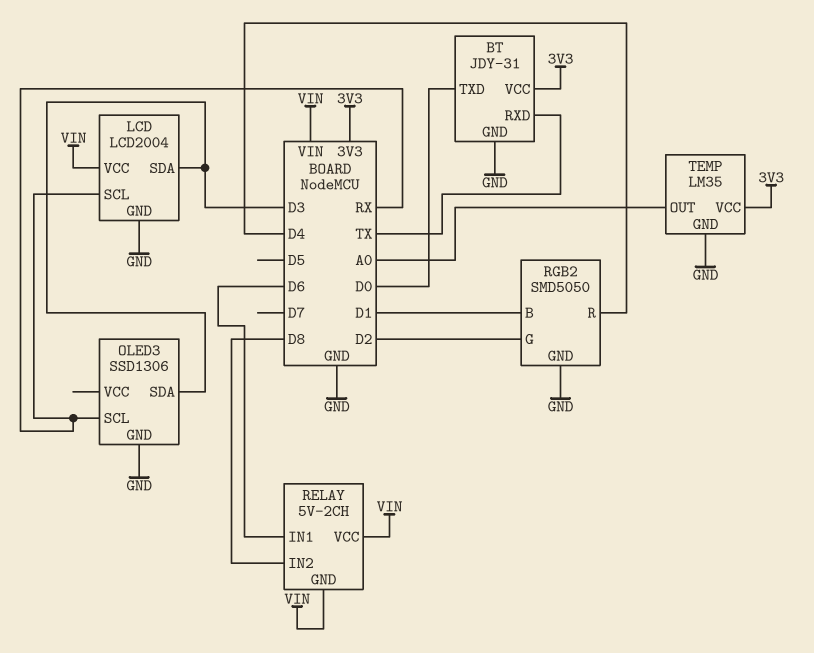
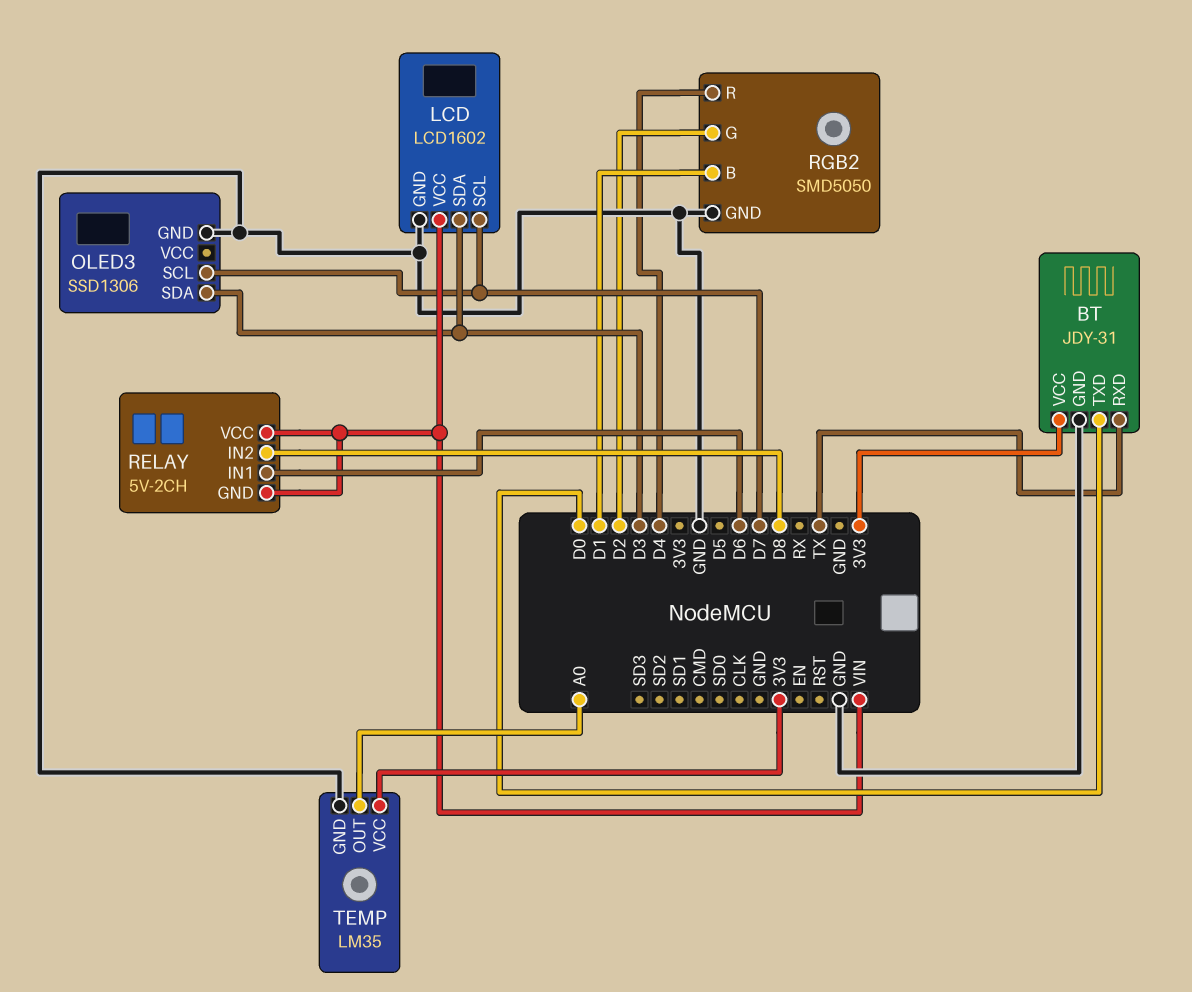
LCD: LCD2004 -> LCD1602
LCD pin SCL: RX -> D7
OLED3 pin SCL: RX -> D7

